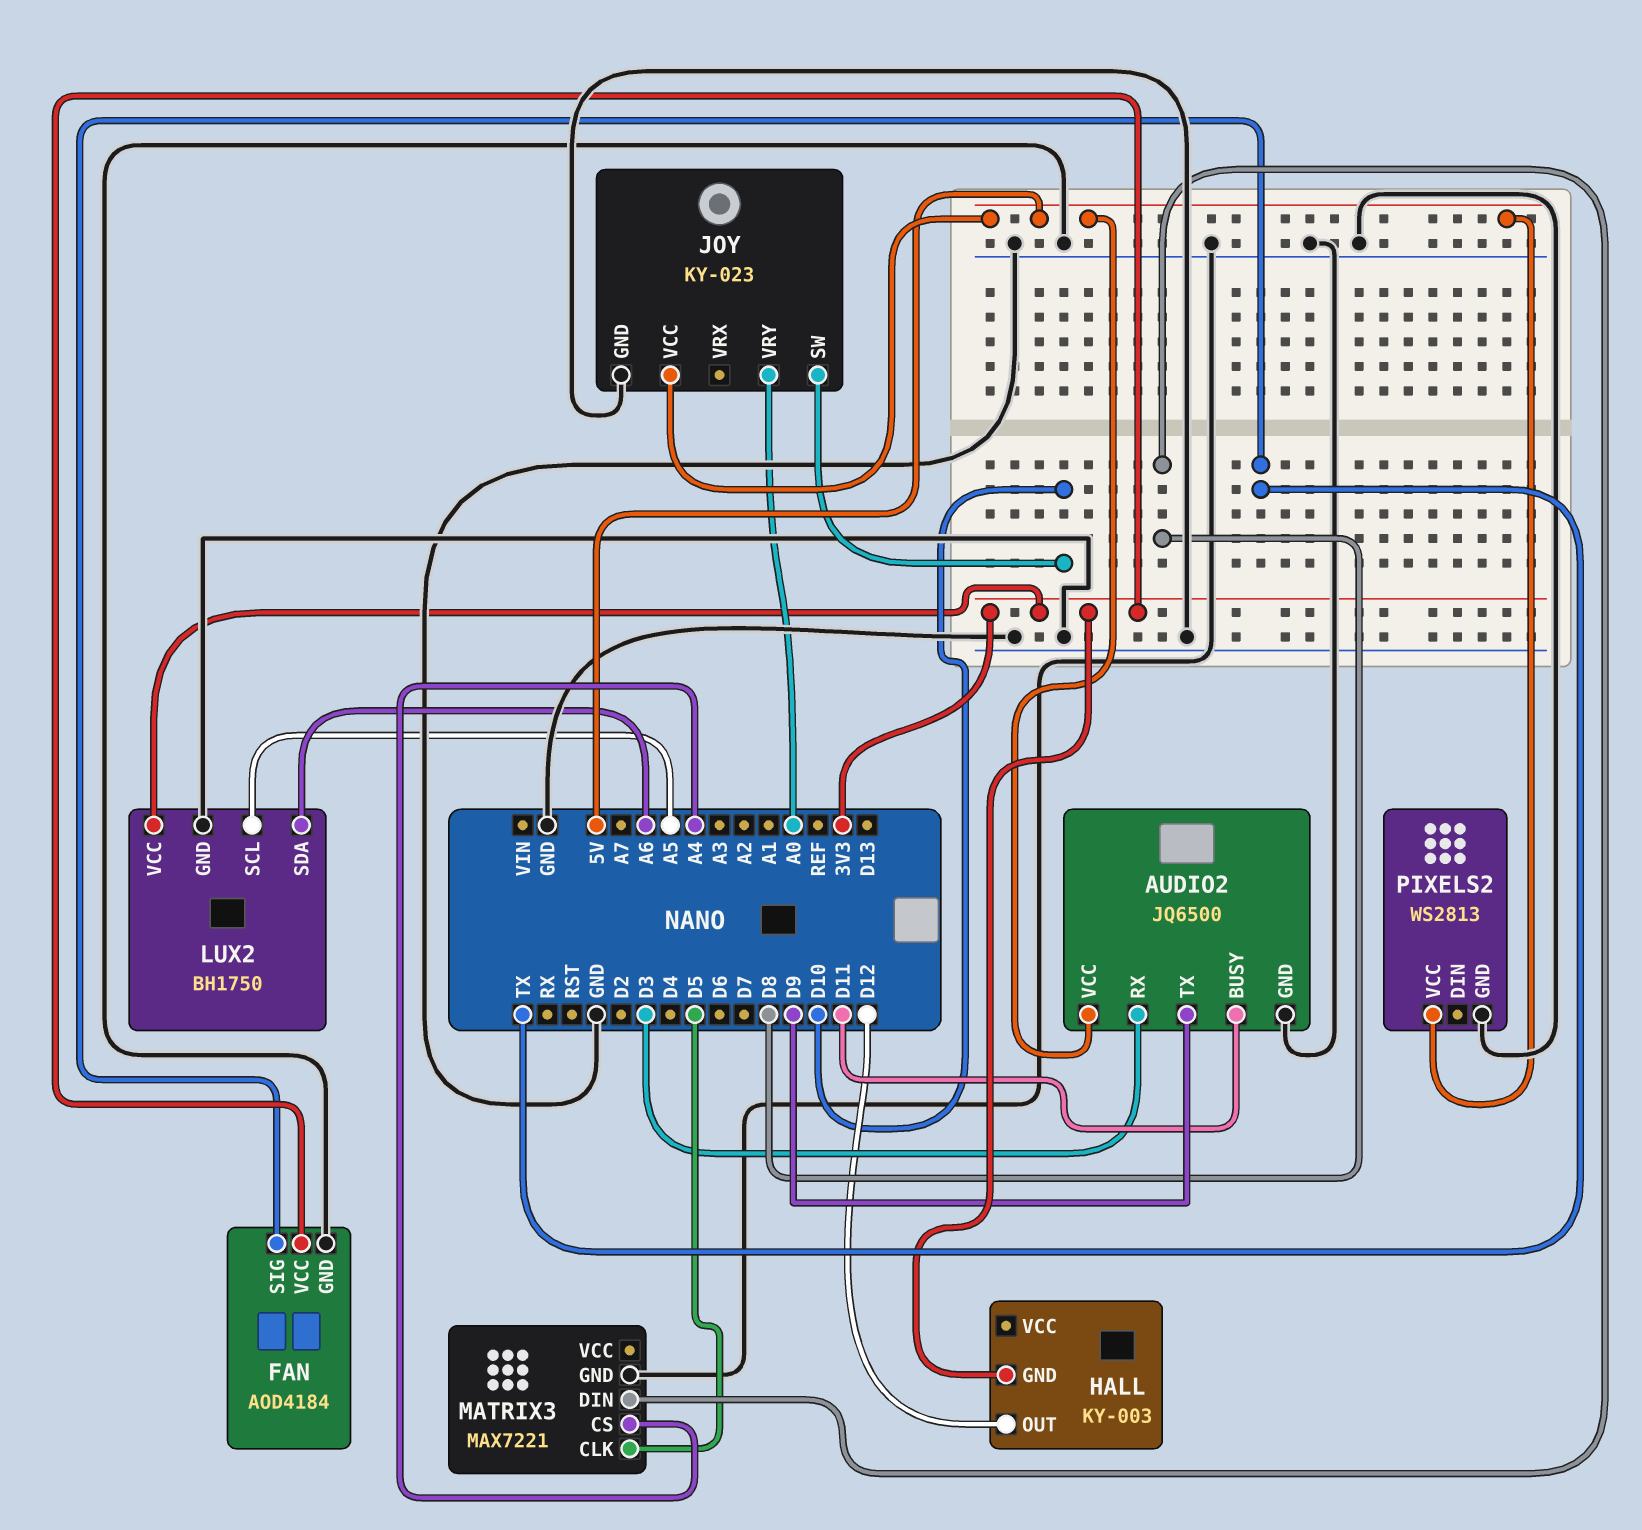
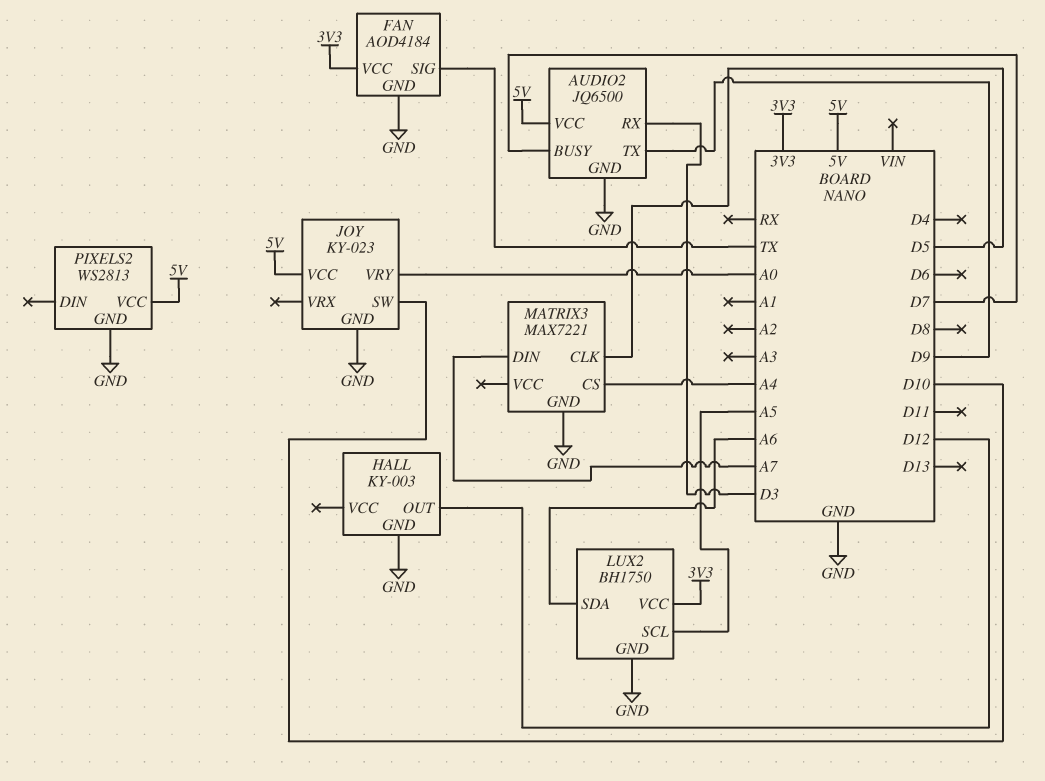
AUDIO2 pin BUSY: D11 -> D7
HALL pin GND: 3V3 -> GND
MATRIX3 pin DIN: D8 -> A7

